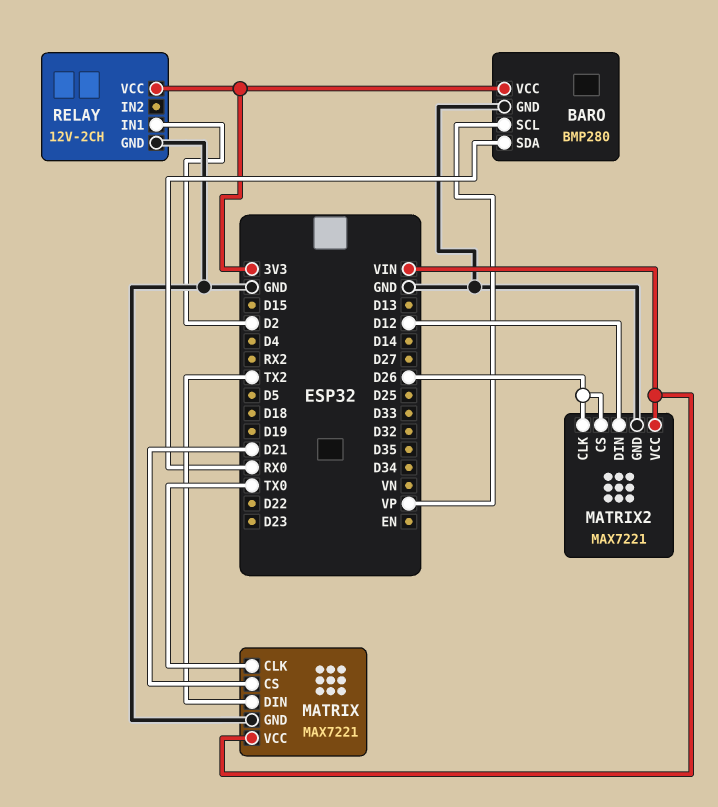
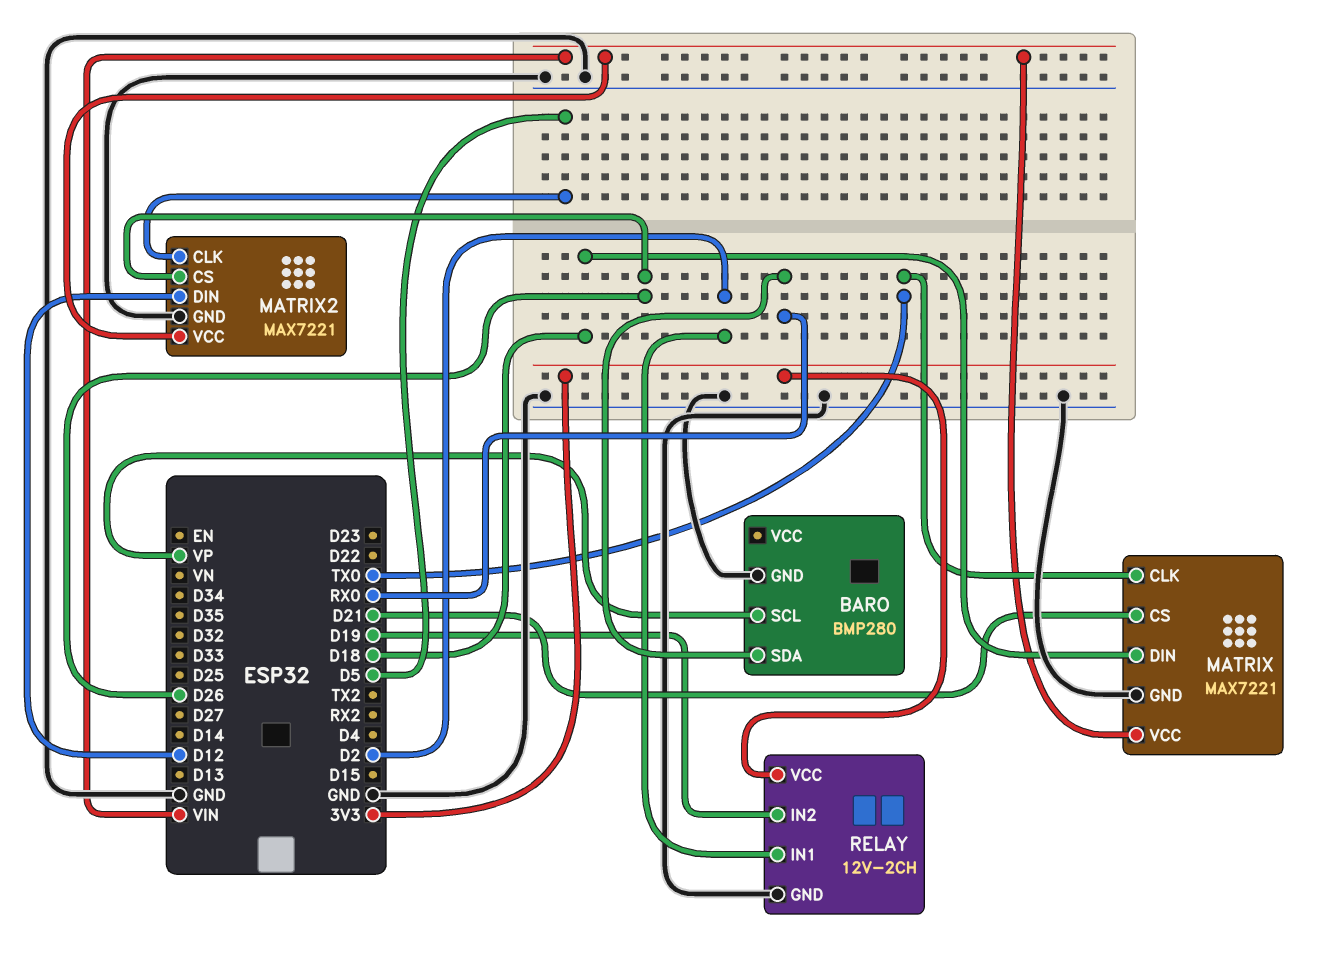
BARO pin VCC: 3V3 -> none
MATRIX pin DIN: TX2 -> D18
MATRIX2 pin CLK: D26 -> D5
RELAY pin IN2: none -> D19

